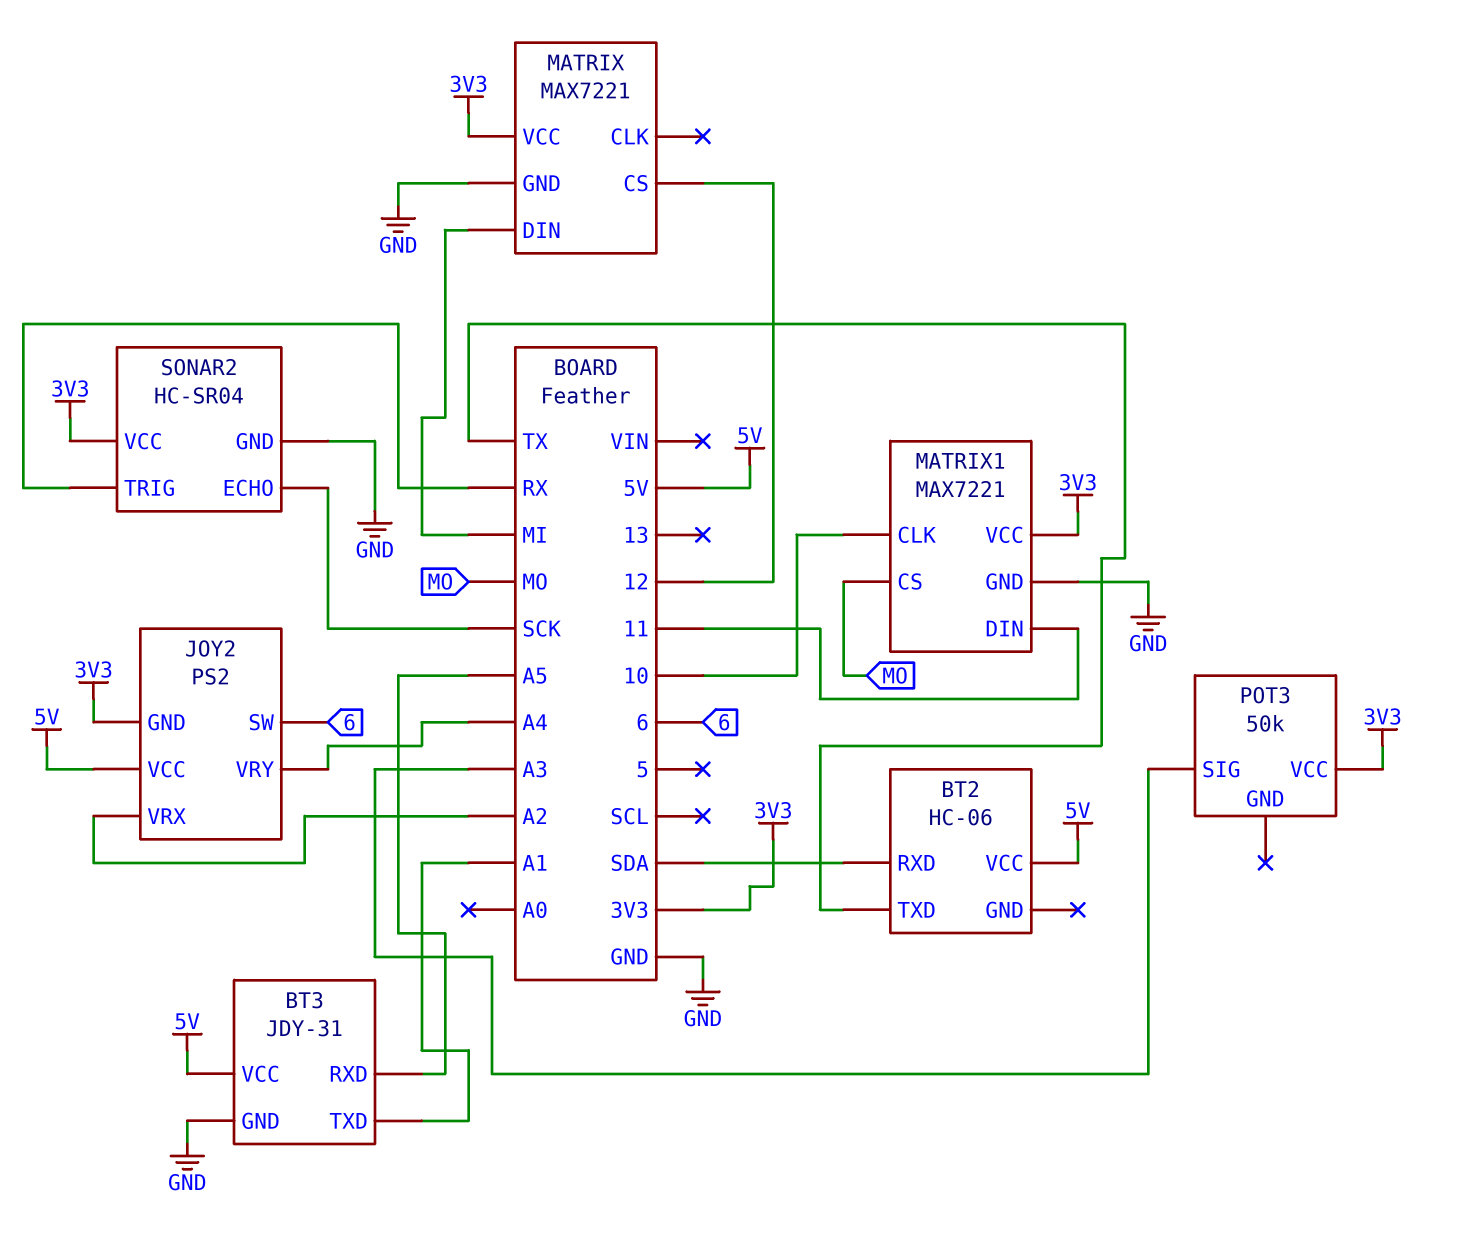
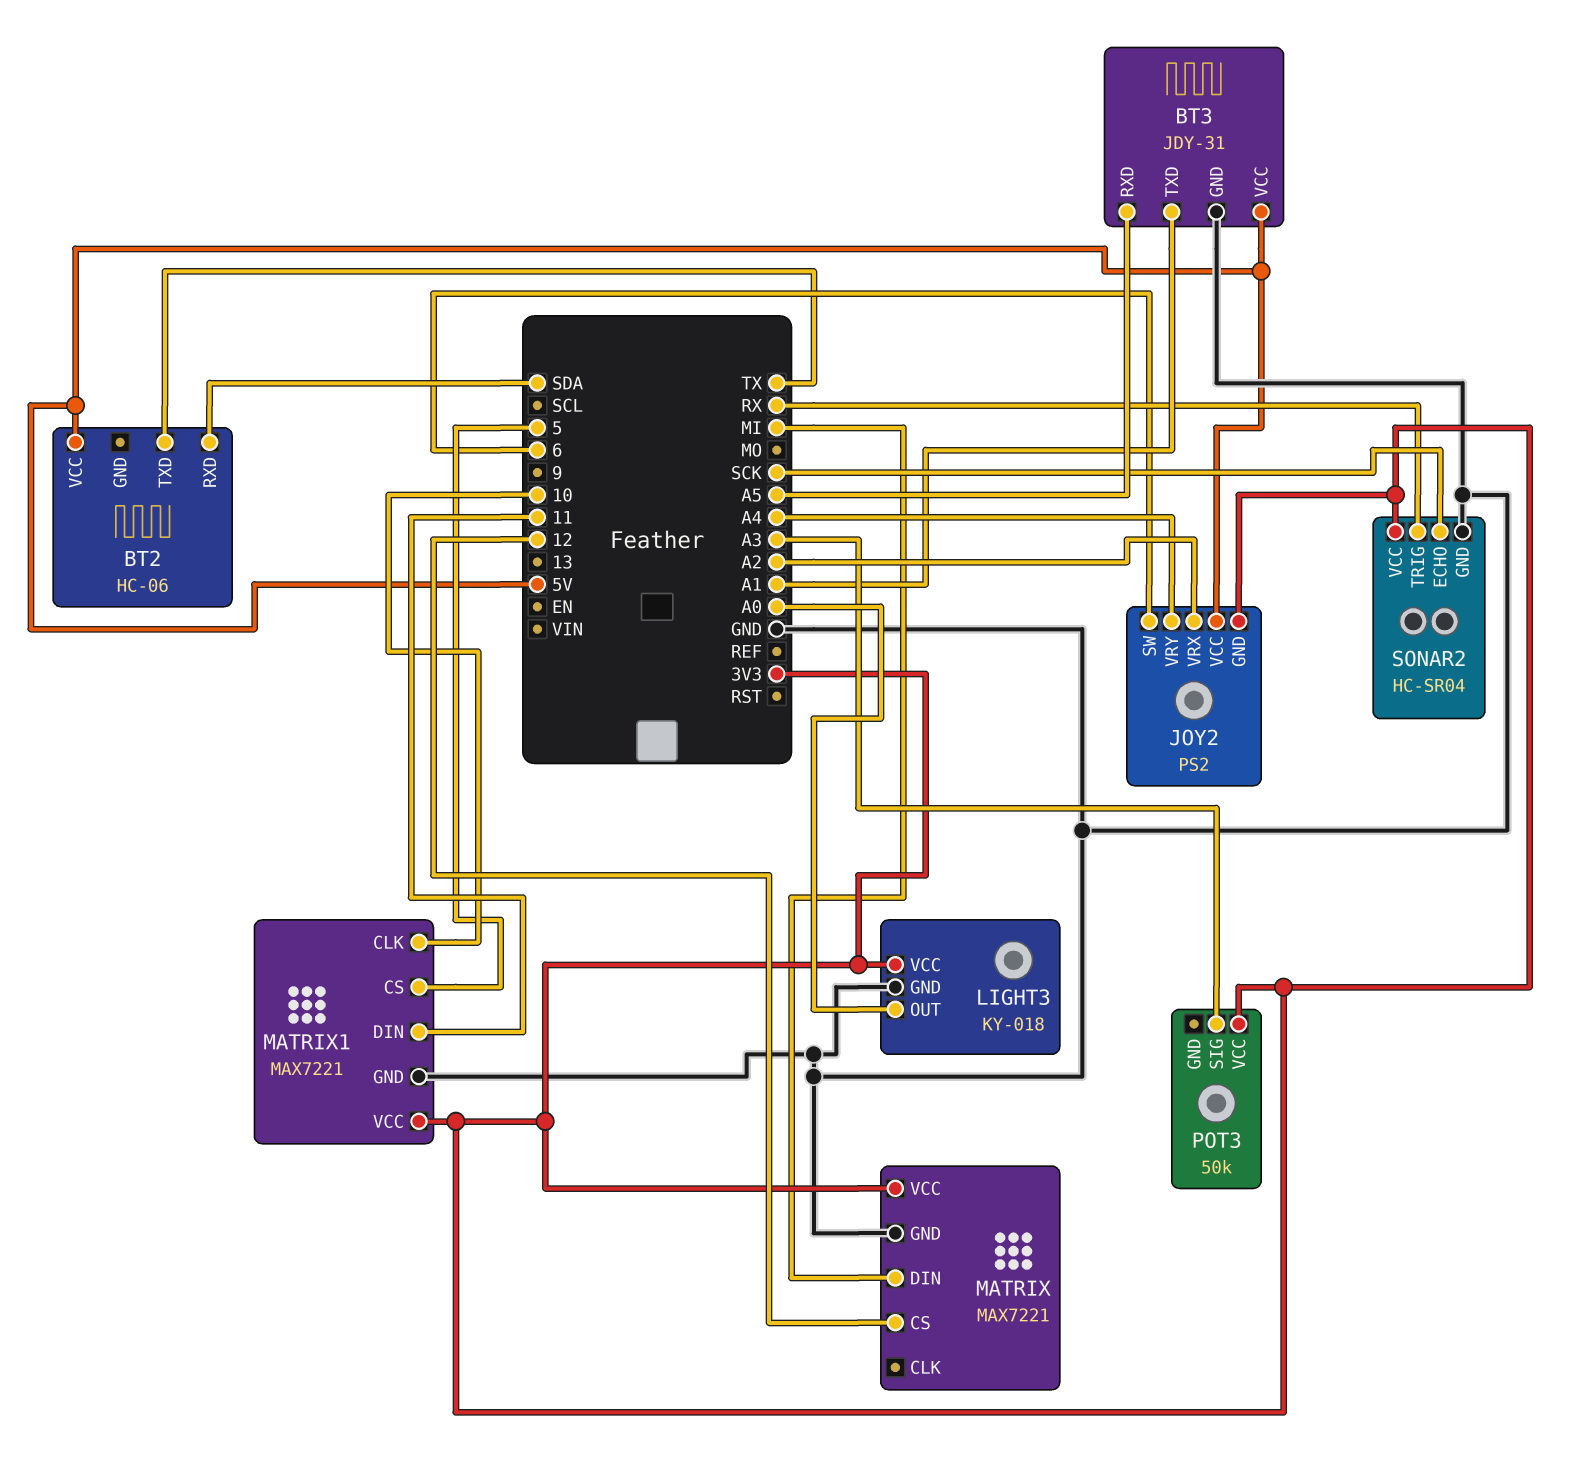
LIGHT3: none -> KY-018
LIGHT3 pin GND: none -> GND
LIGHT3 pin OUT: none -> A0
LIGHT3 pin VCC: none -> 3V3
MATRIX1 pin CS: MO -> 5

